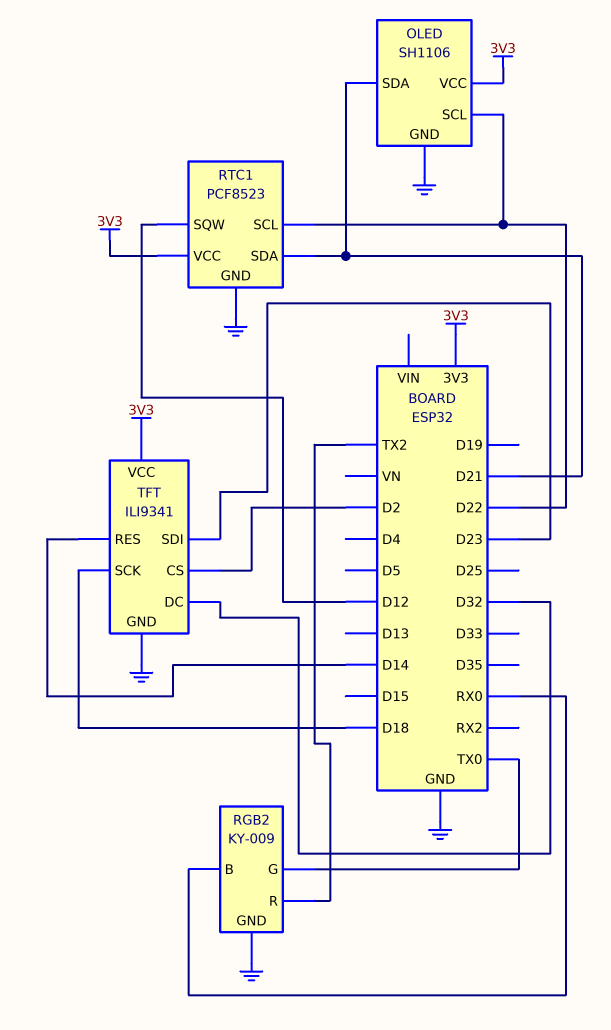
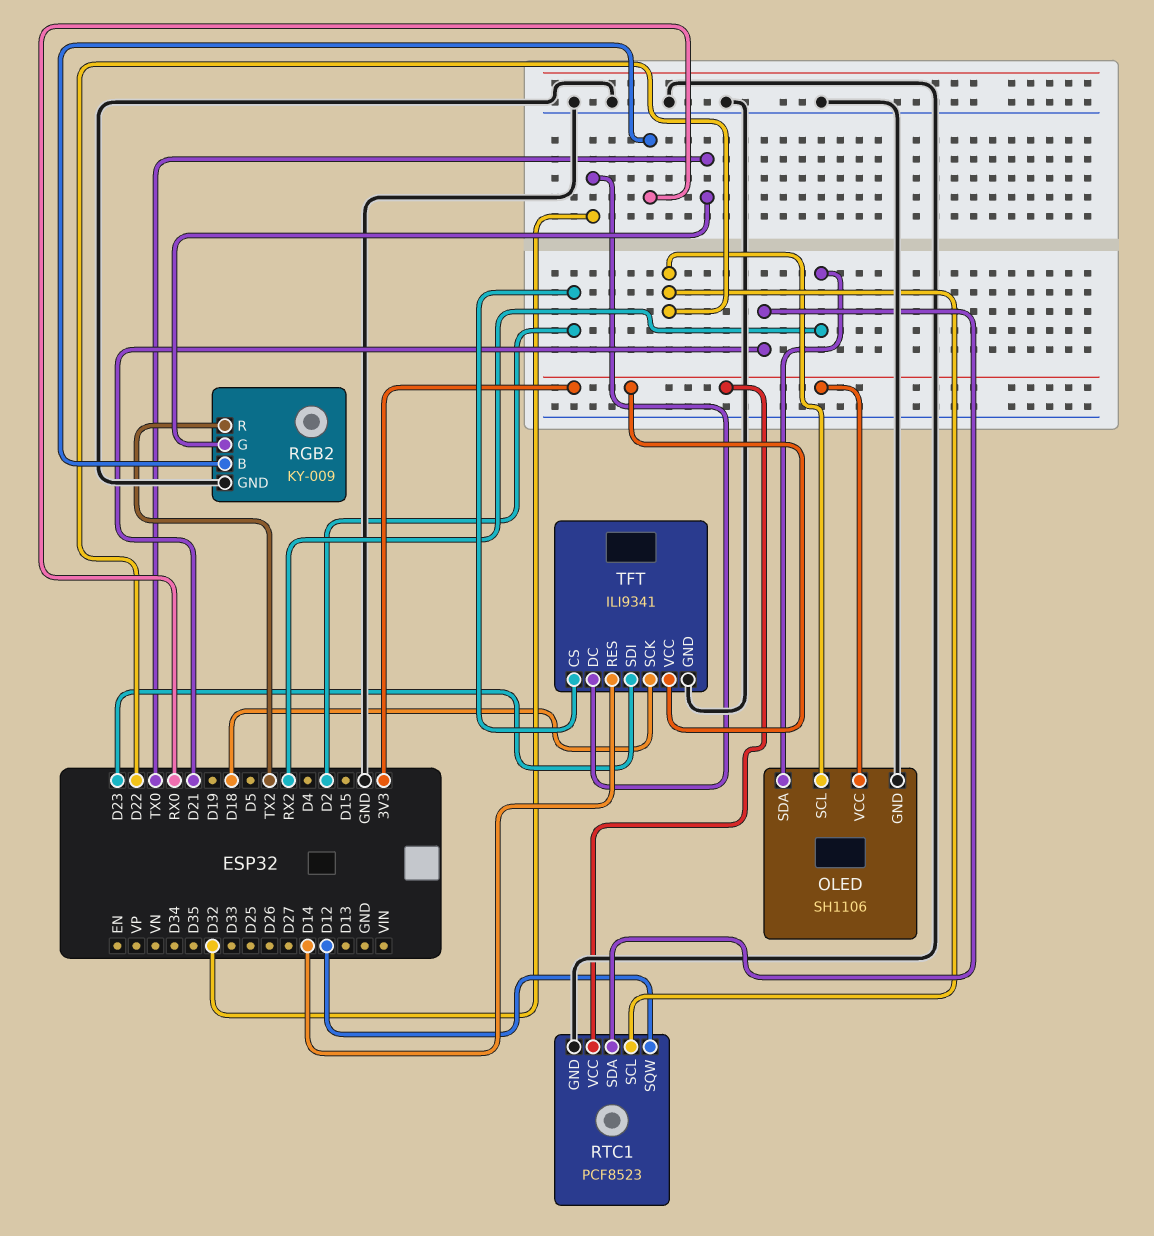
OLED pin SDA: D21 -> RX2

